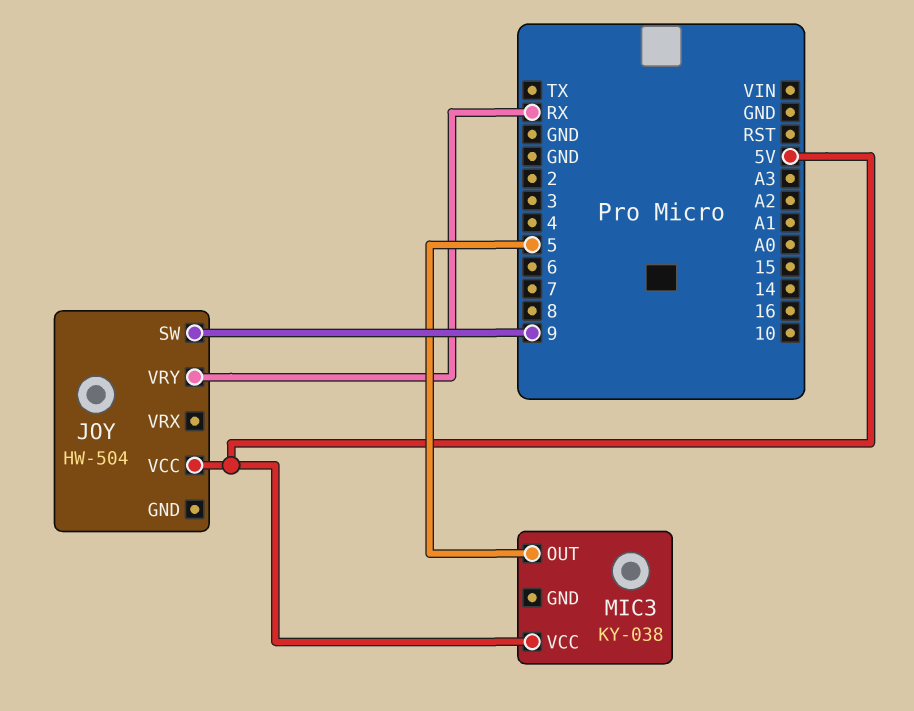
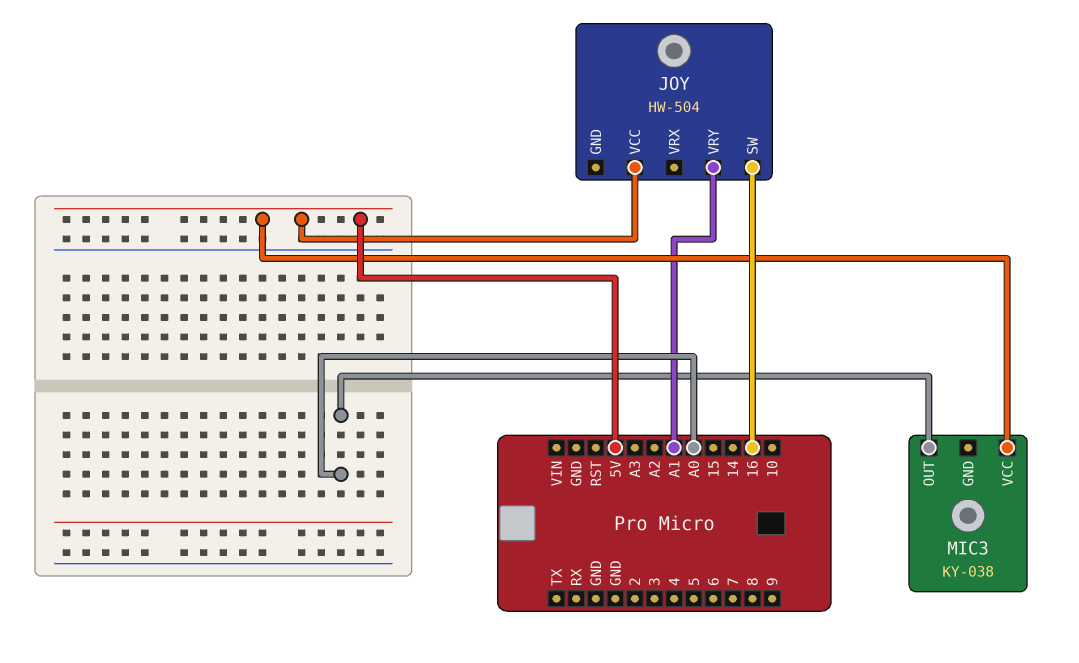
JOY pin SW: 9 -> 16
JOY pin VRY: RX -> A1
MIC3 pin OUT: 5 -> A0

